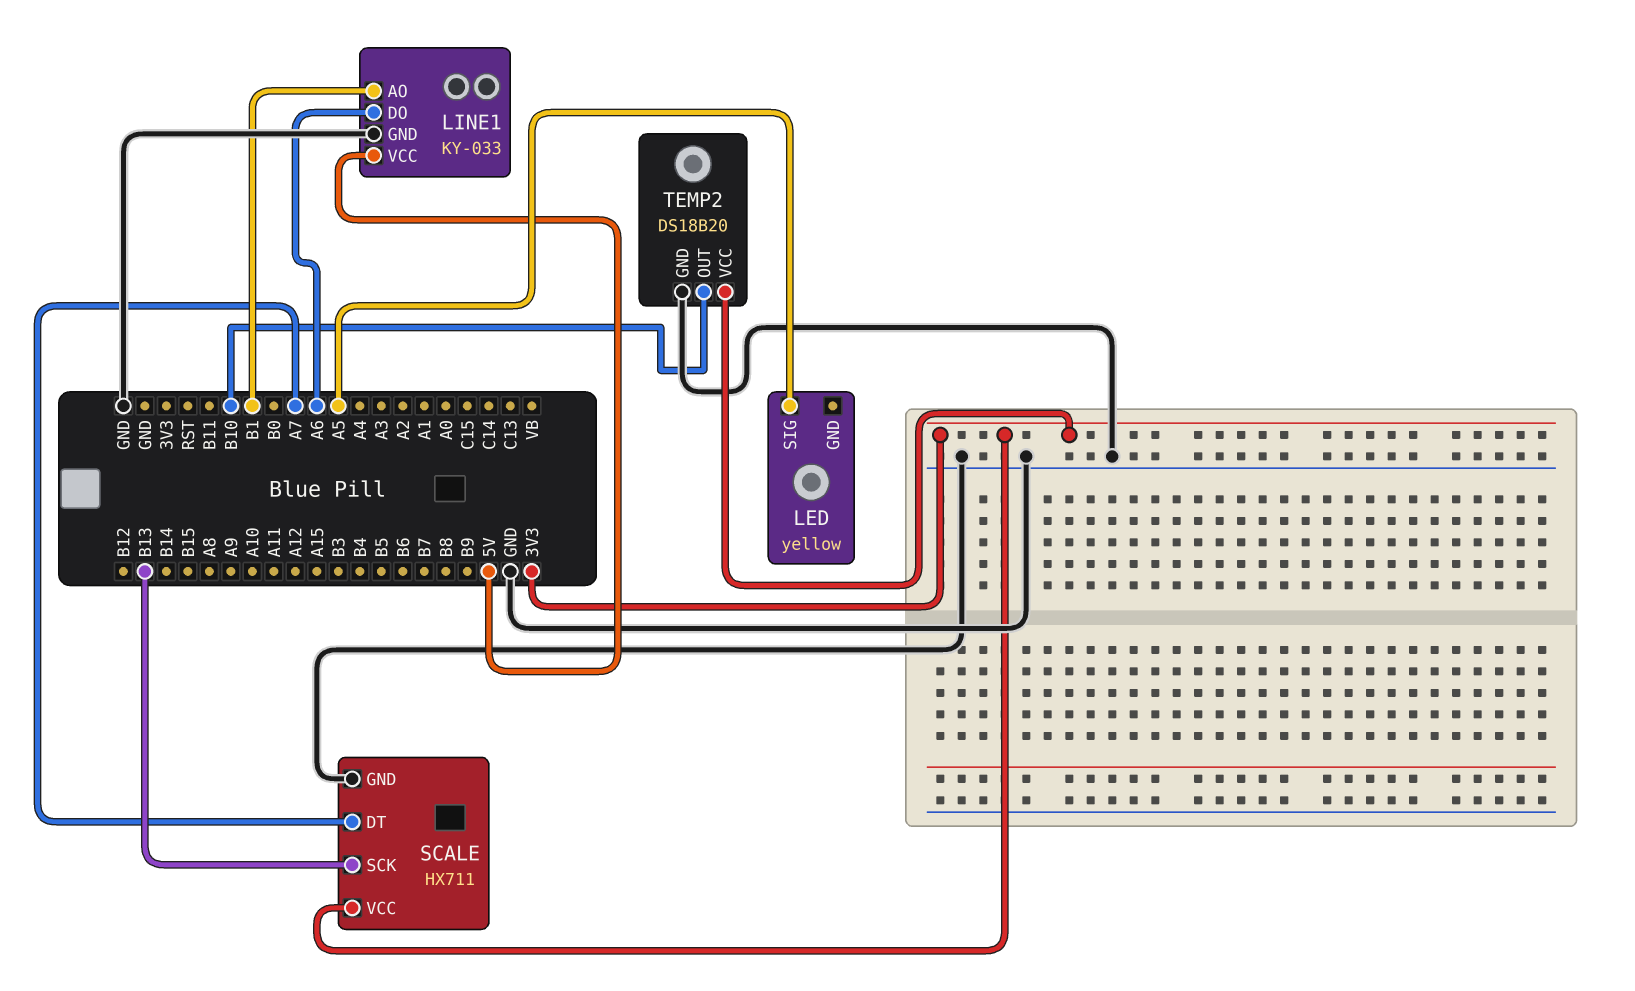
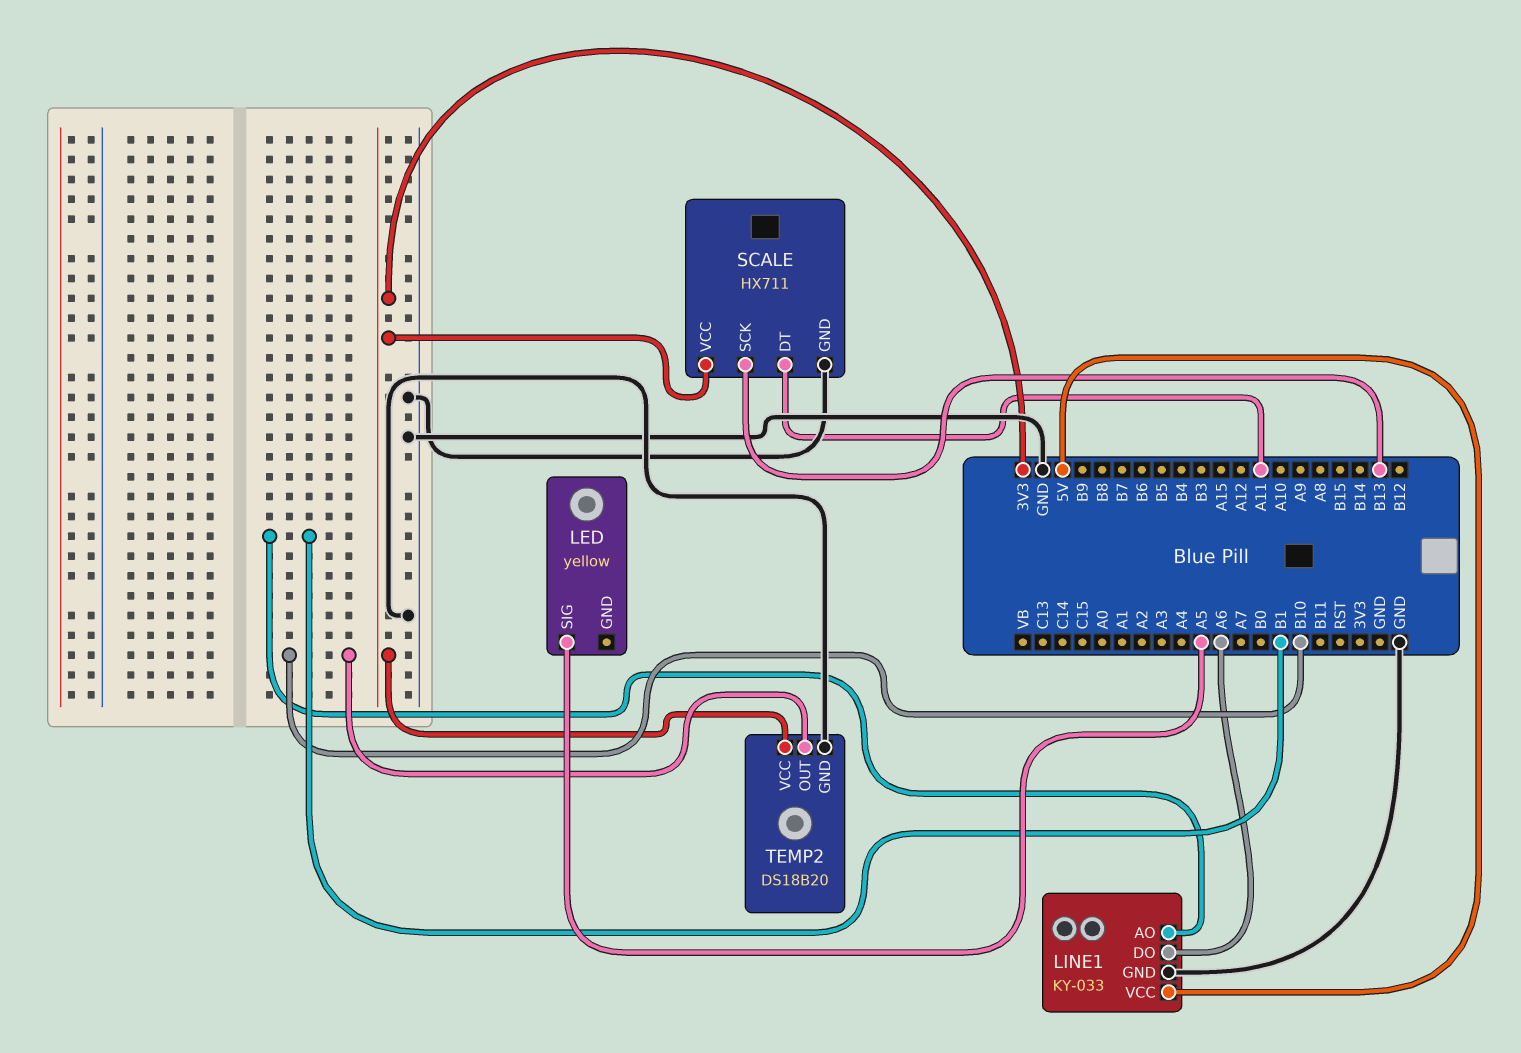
SCALE pin DT: A7 -> A11

